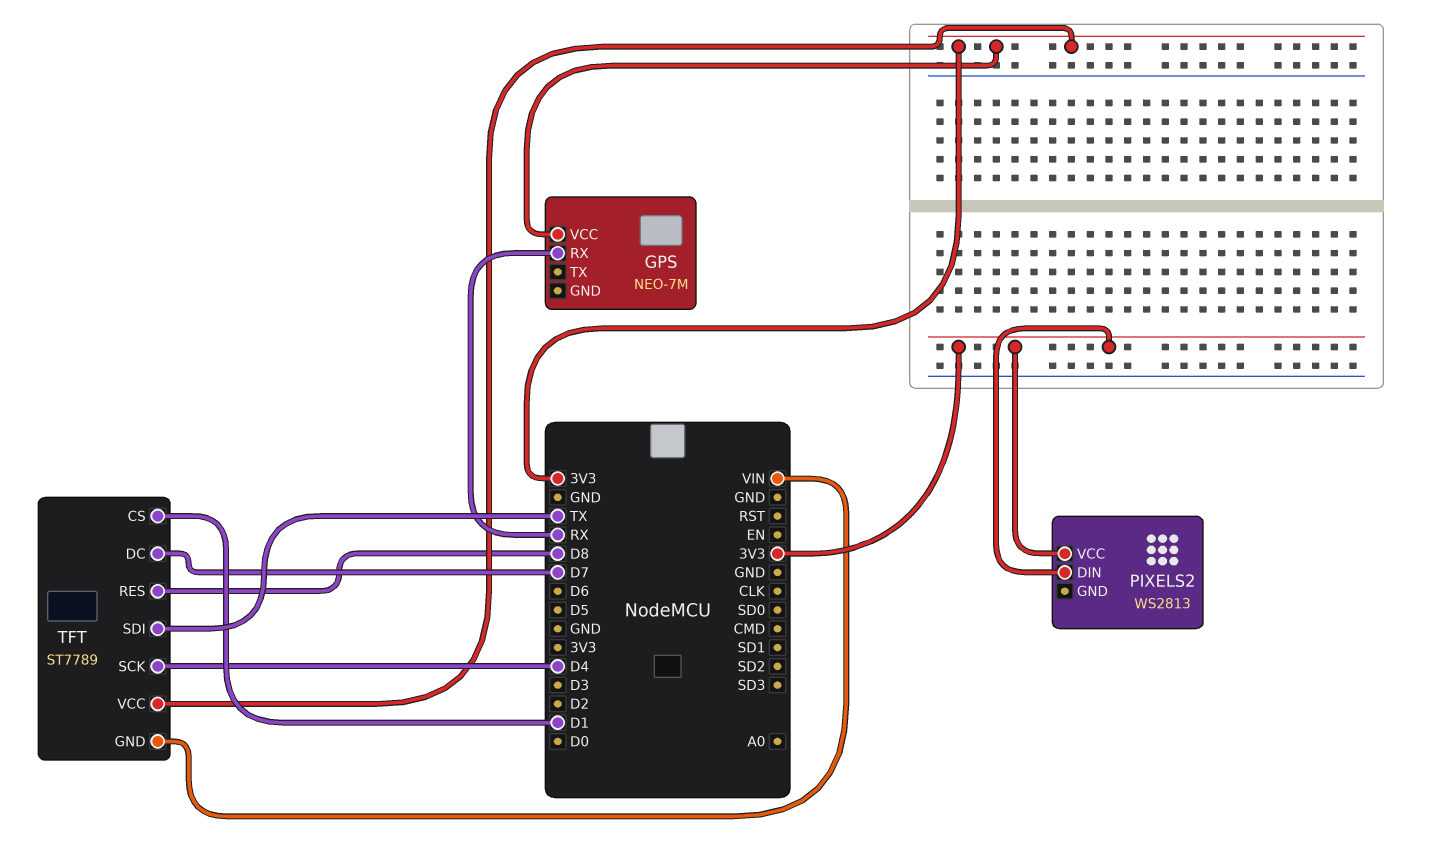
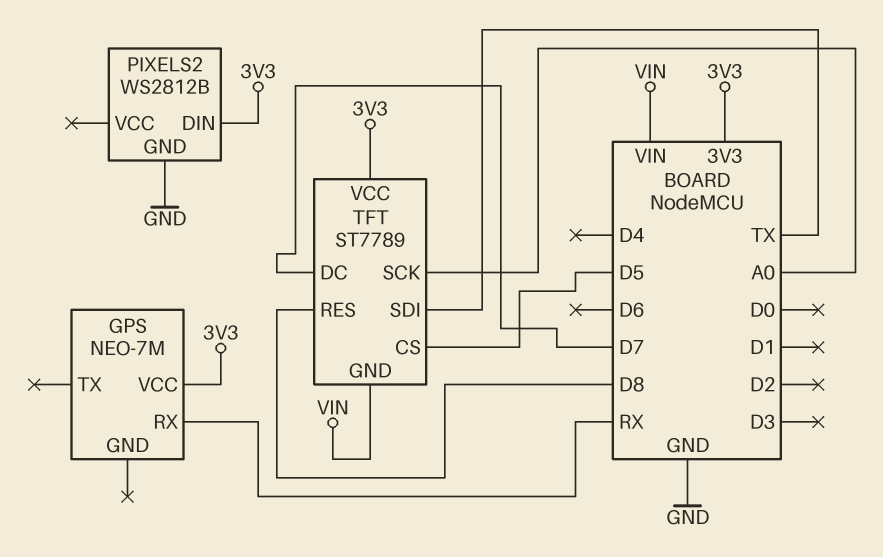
PIXELS2: WS2813 -> WS2812B
PIXELS2 pin GND: none -> GND
PIXELS2 pin VCC: 3V3 -> none
TFT pin CS: D1 -> D5
TFT pin SCK: D4 -> A0

